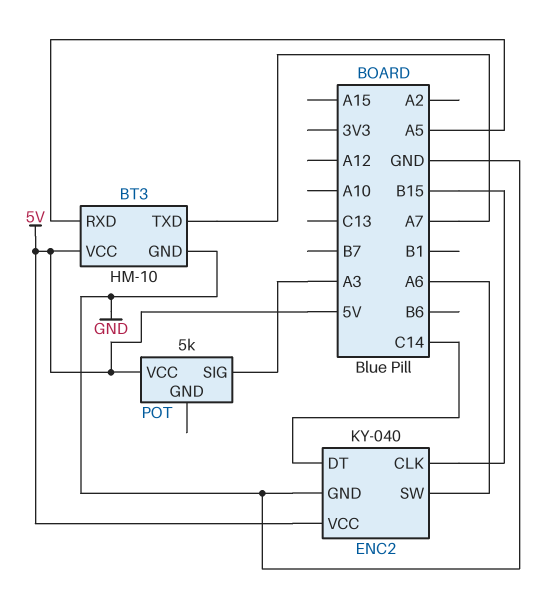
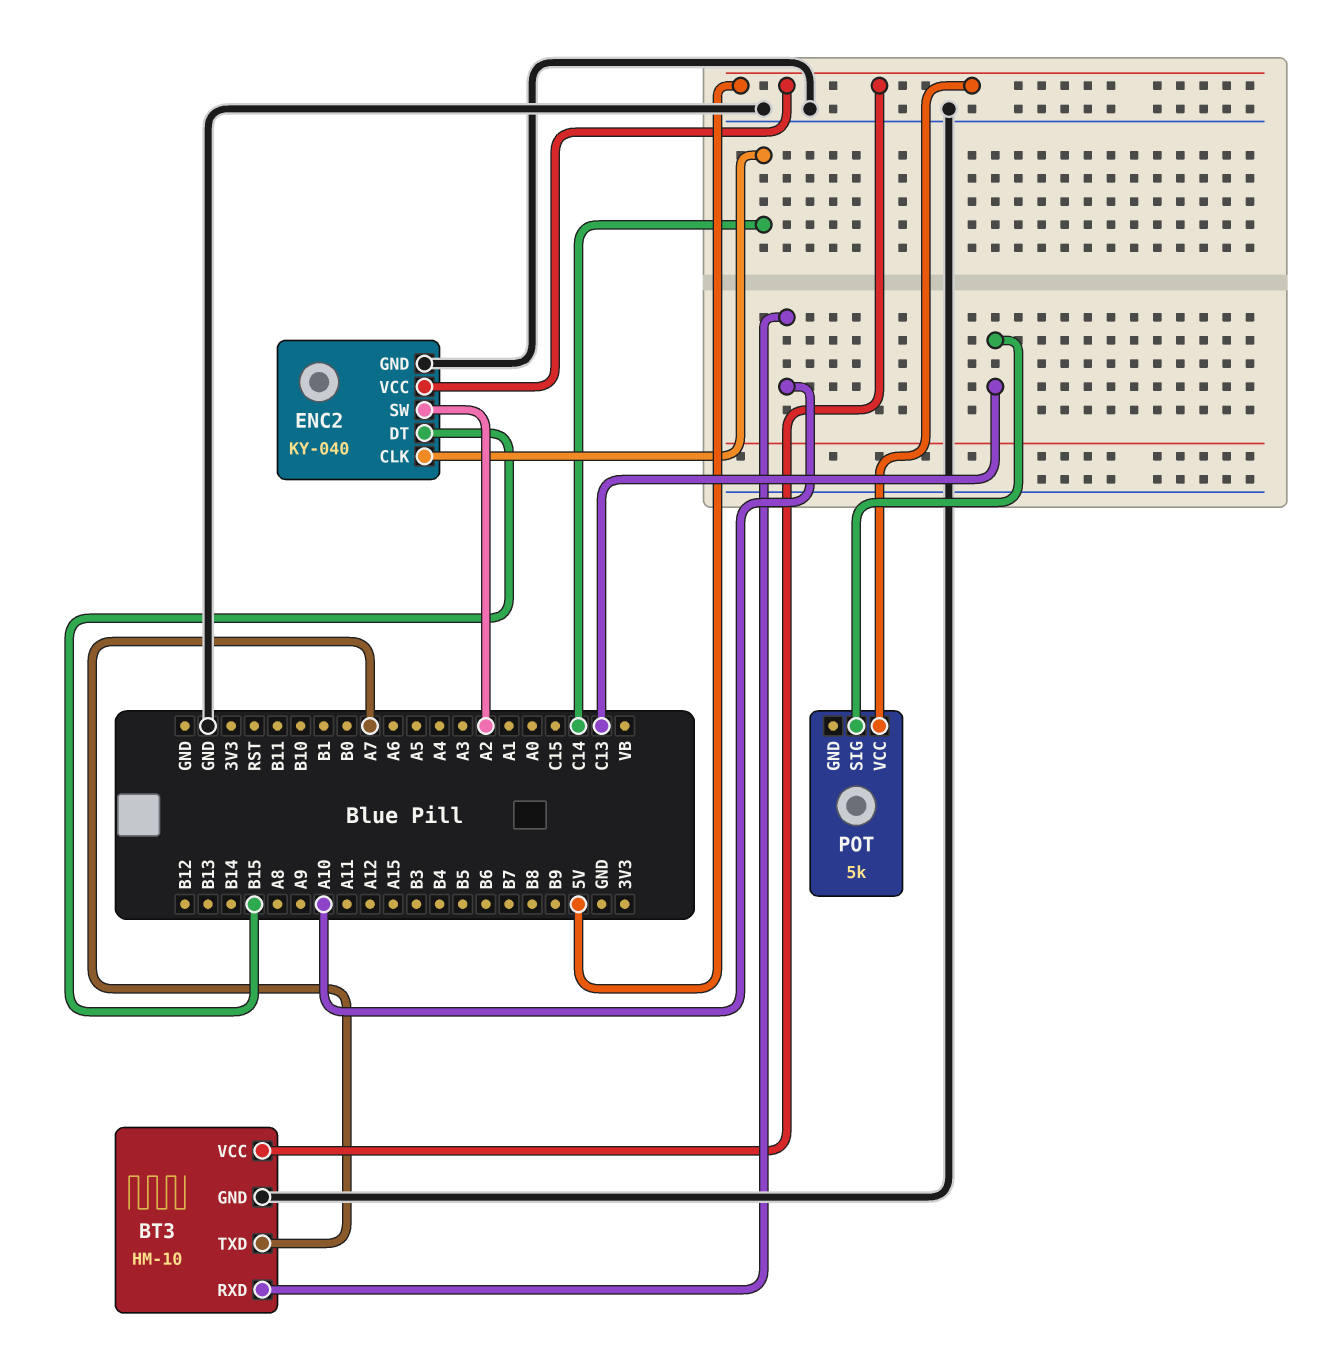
BT3 pin RXD: A5 -> A10
ENC2 pin CLK: B15 -> C14
ENC2 pin DT: C14 -> B15
ENC2 pin SW: A6 -> A2
POT pin SIG: A3 -> C13

